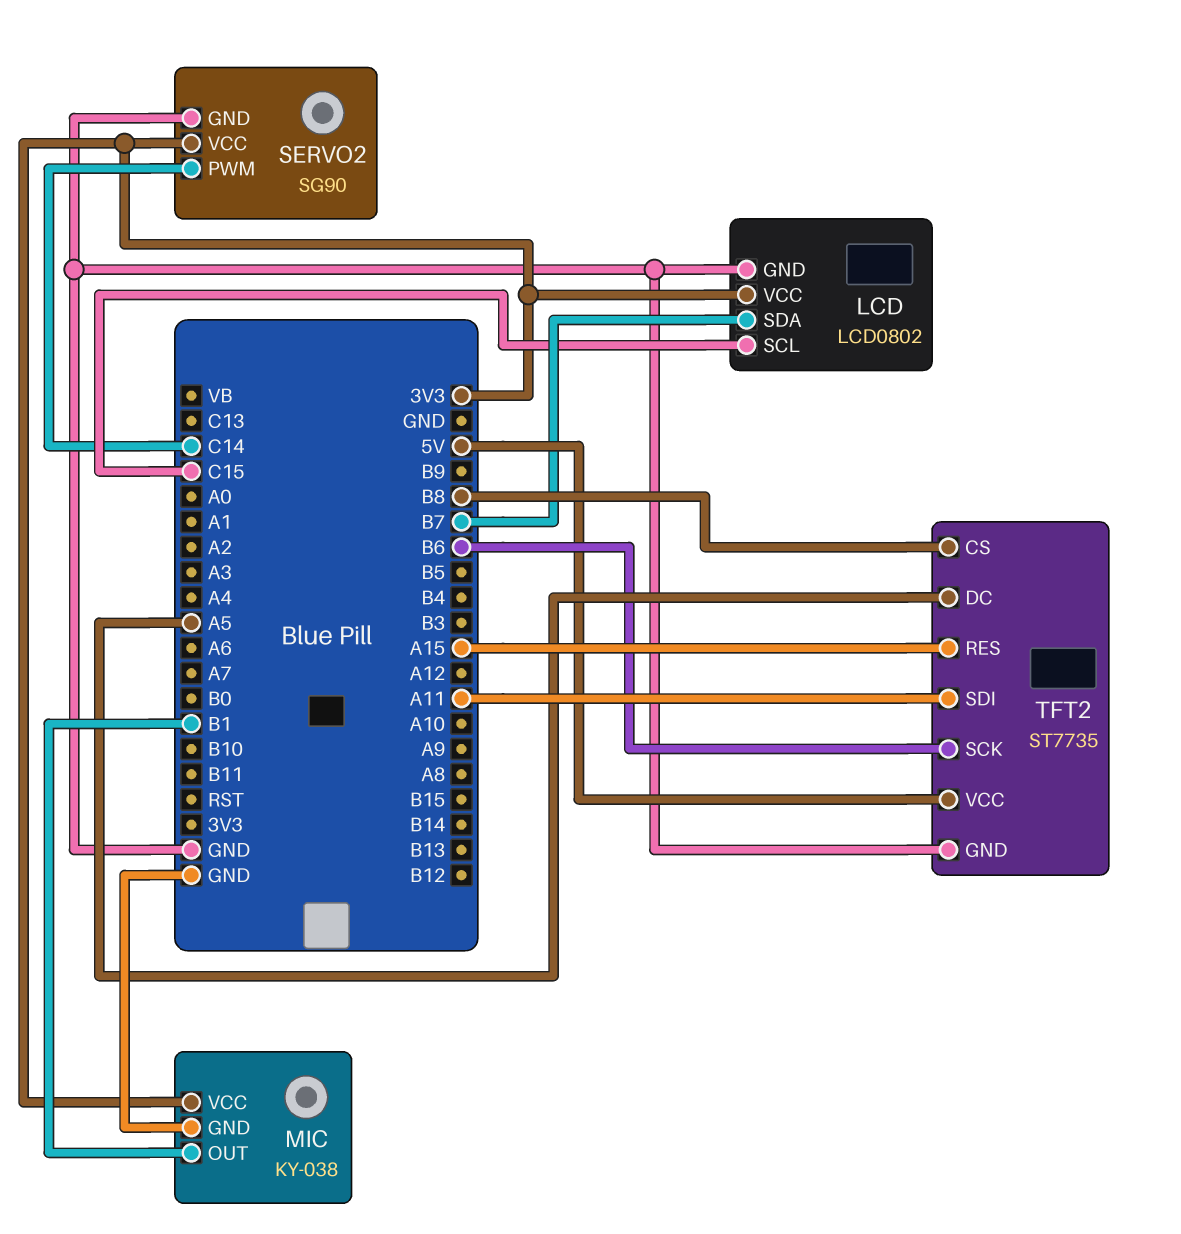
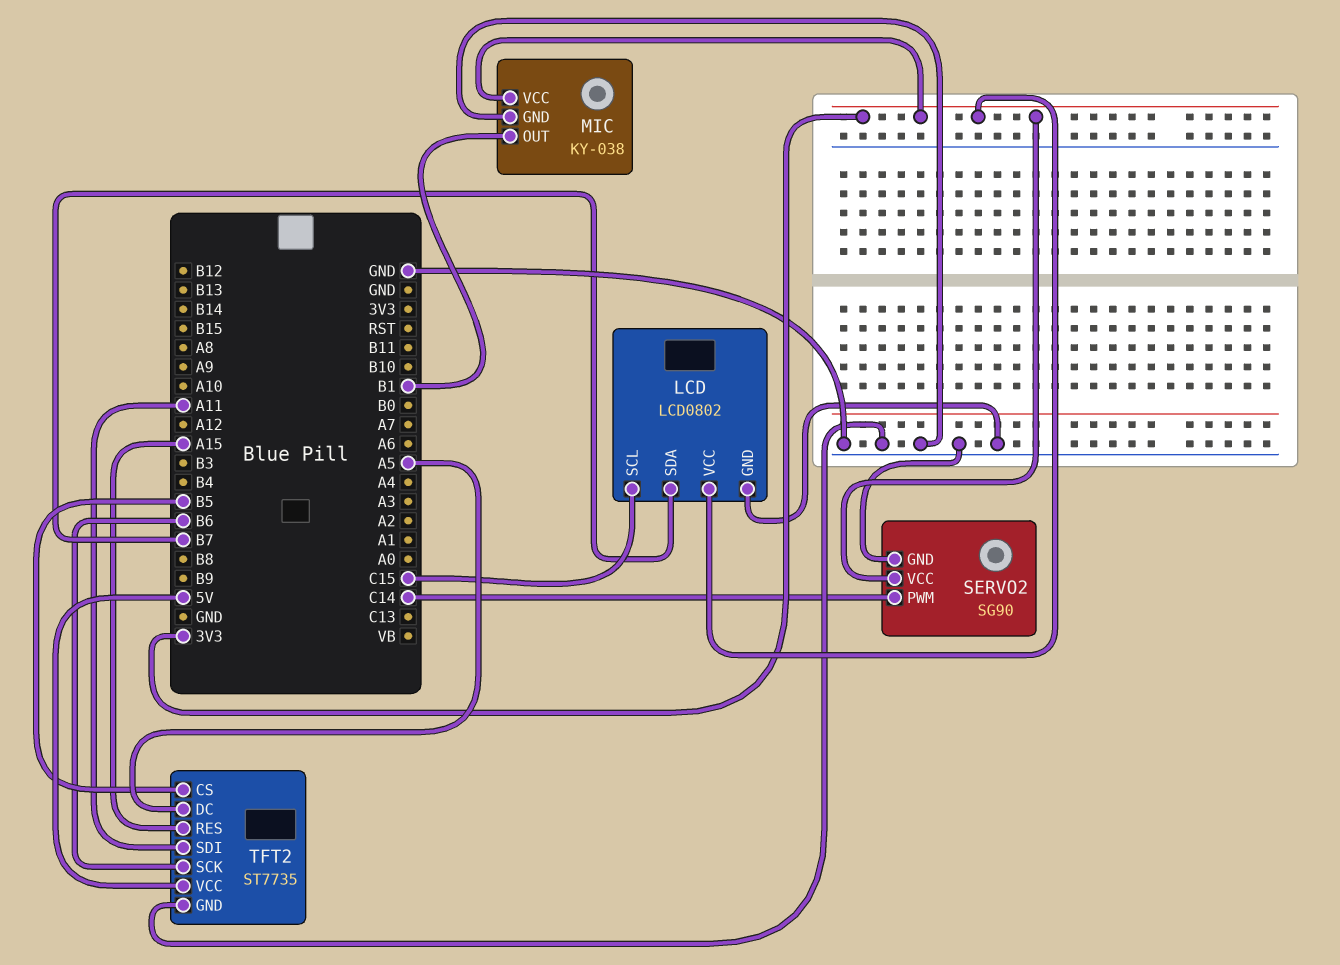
TFT2 pin CS: B8 -> B5

